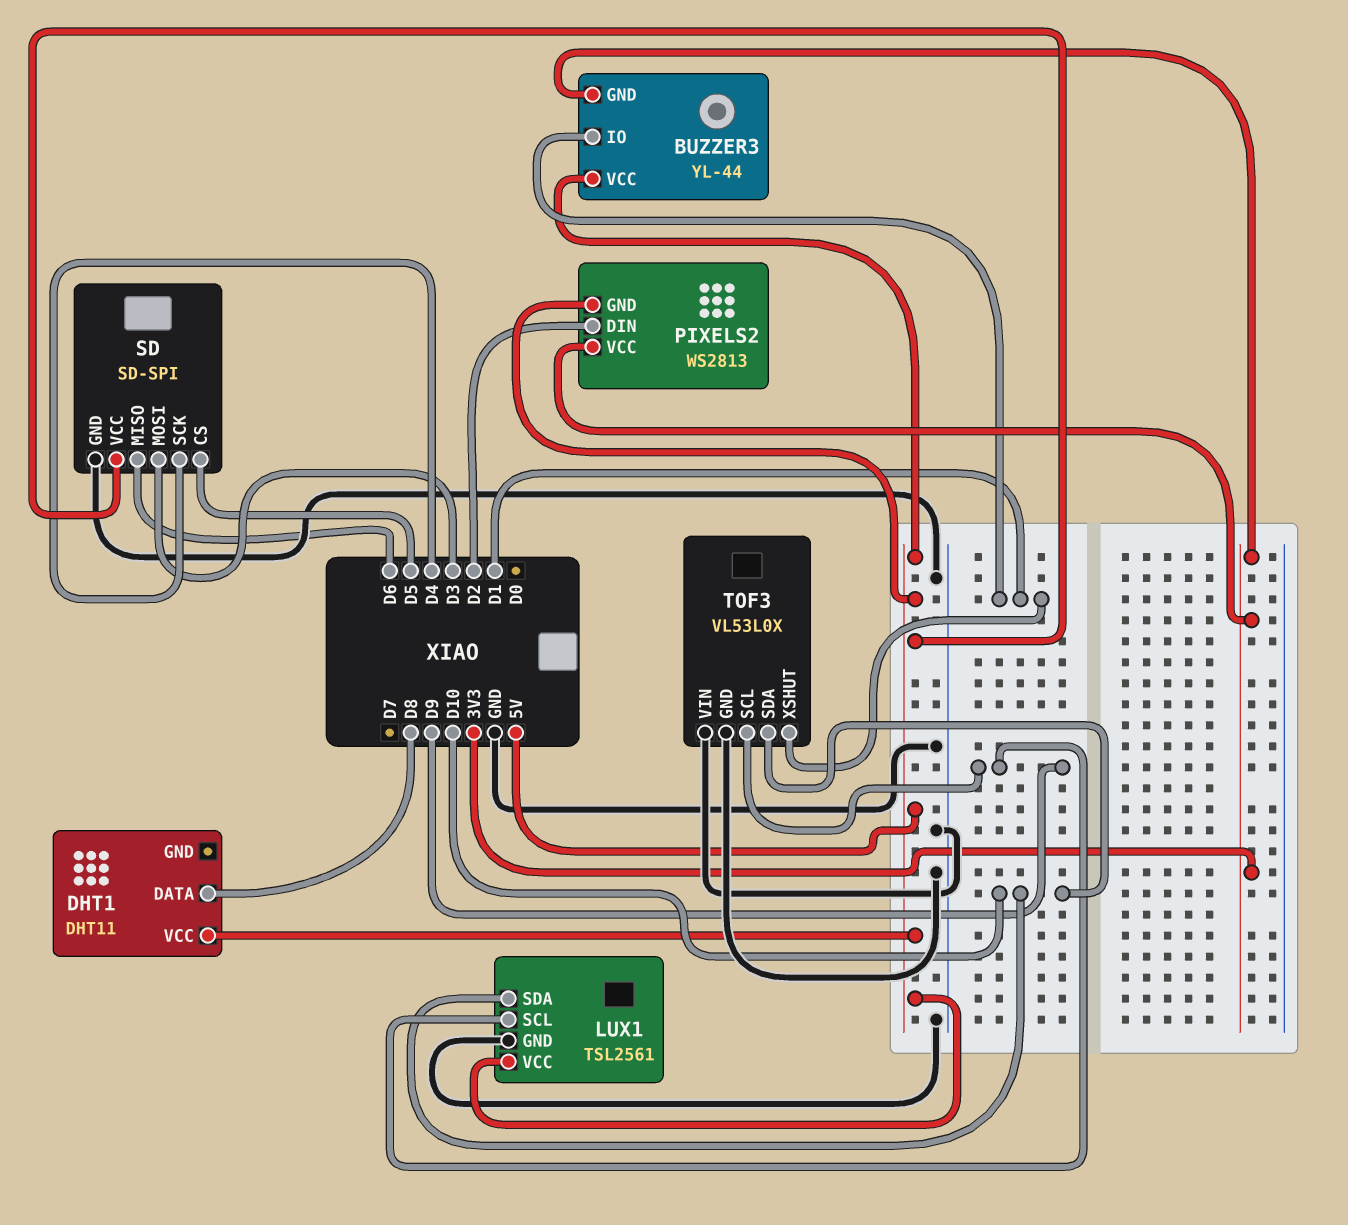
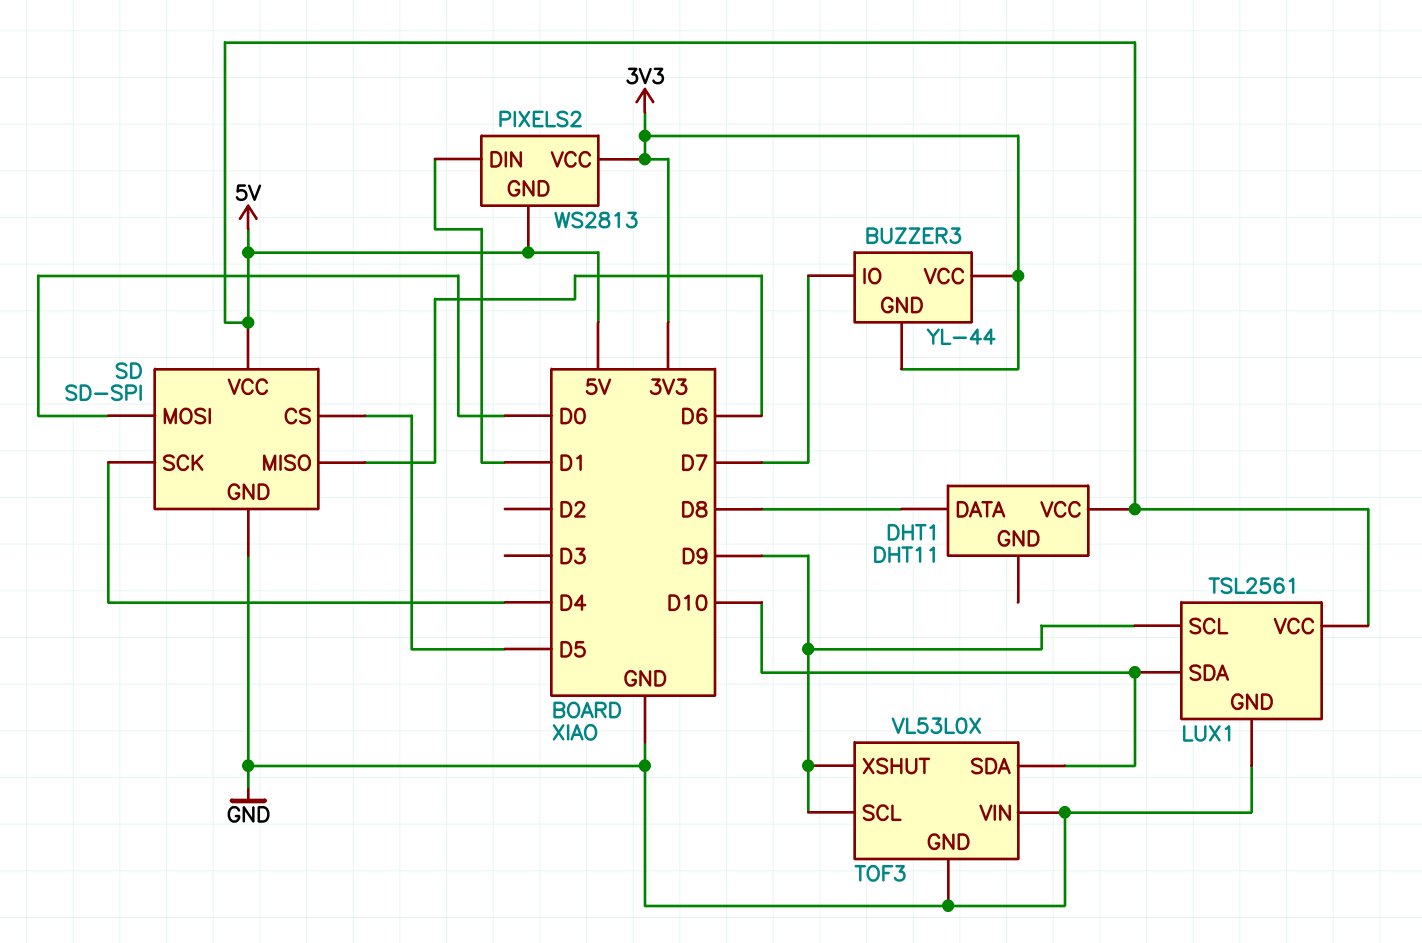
BUZZER3 pin IO: D1 -> D7
BUZZER3 pin VCC: 5V -> 3V3
PIXELS2 pin DIN: D2 -> D1
SD pin MOSI: D3 -> D0
TOF3 pin XSHUT: D1 -> D9

